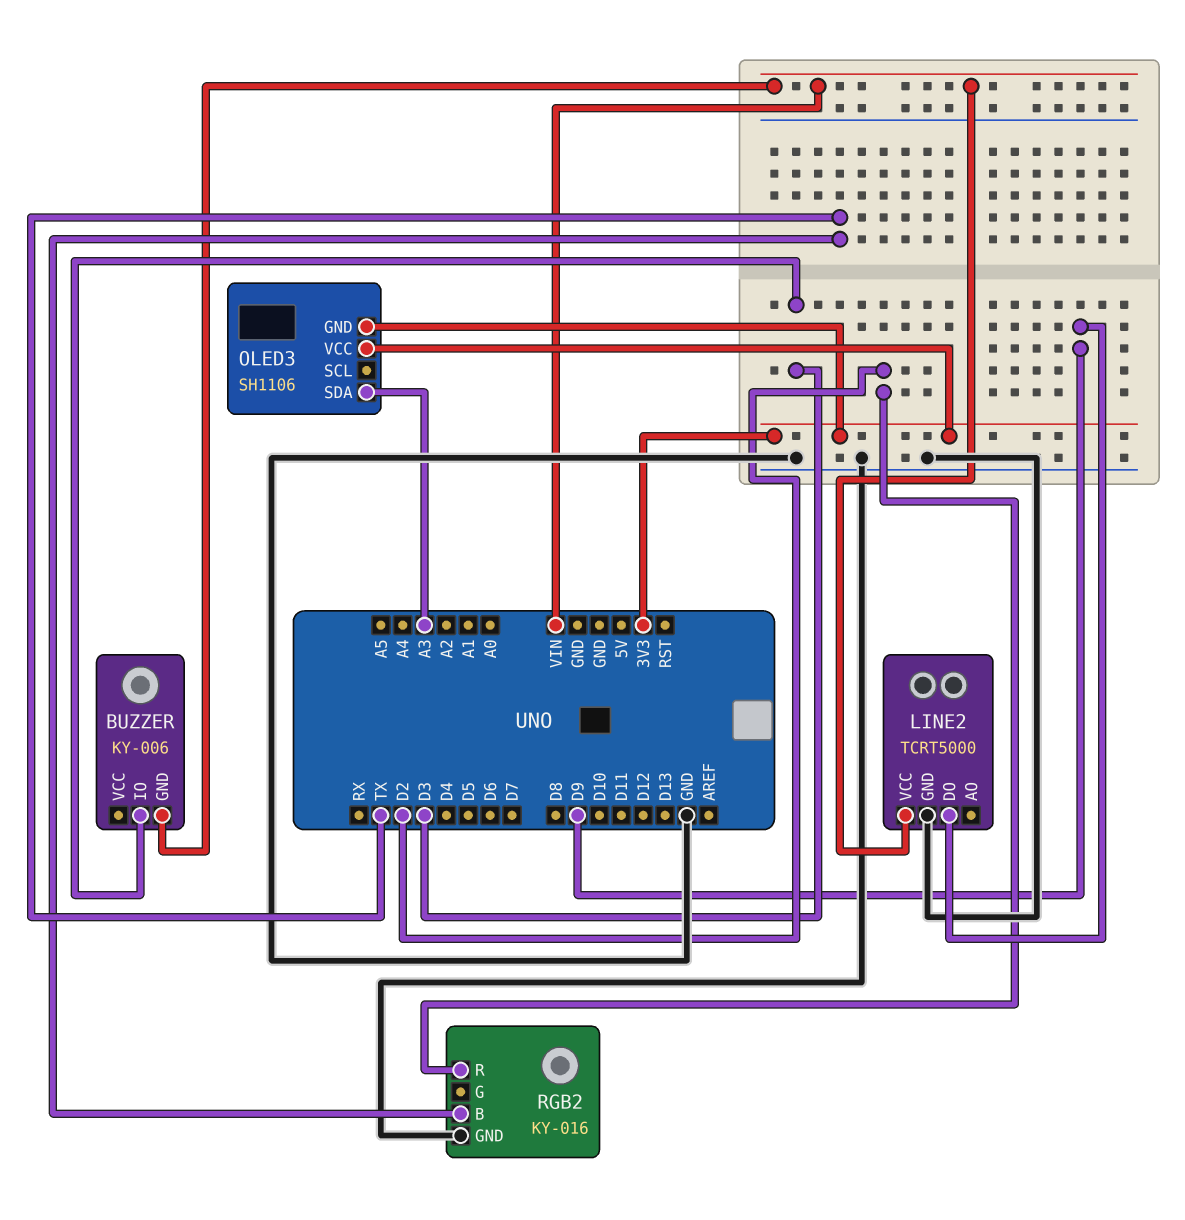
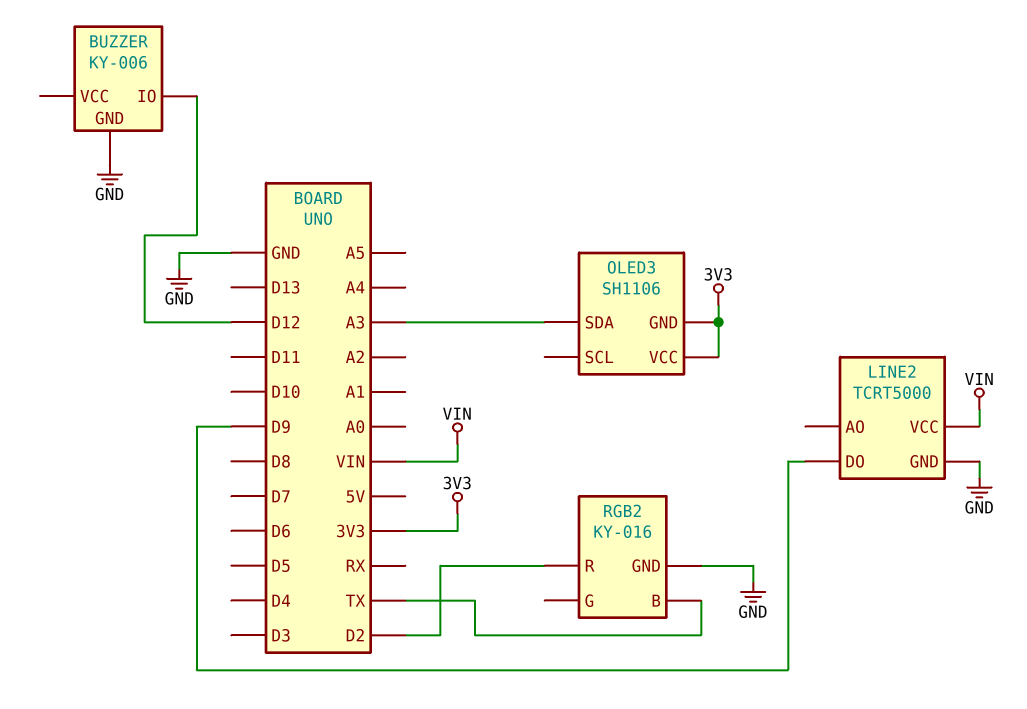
BUZZER pin GND: VIN -> GND
BUZZER pin IO: D3 -> D12

